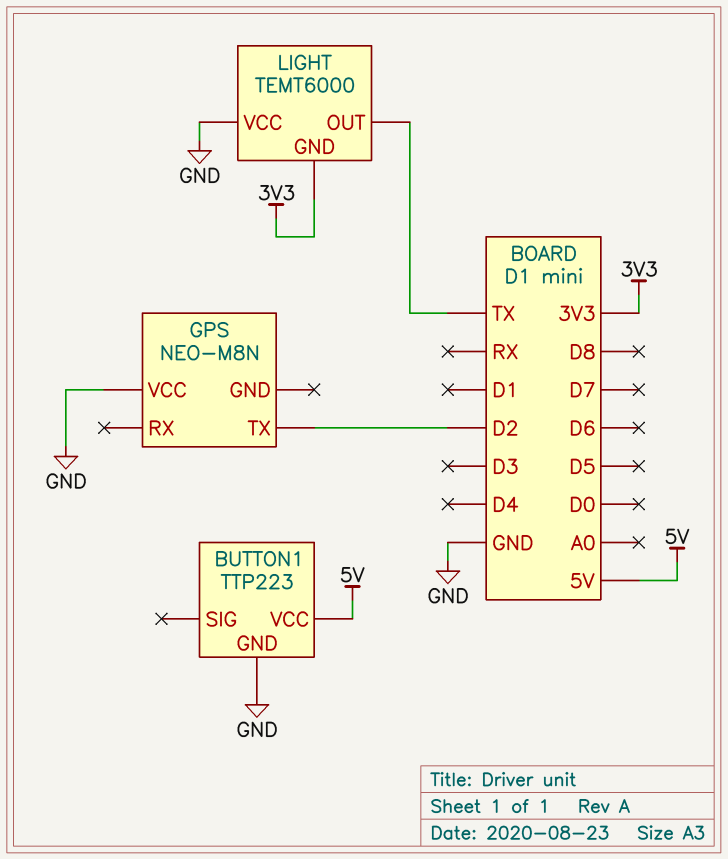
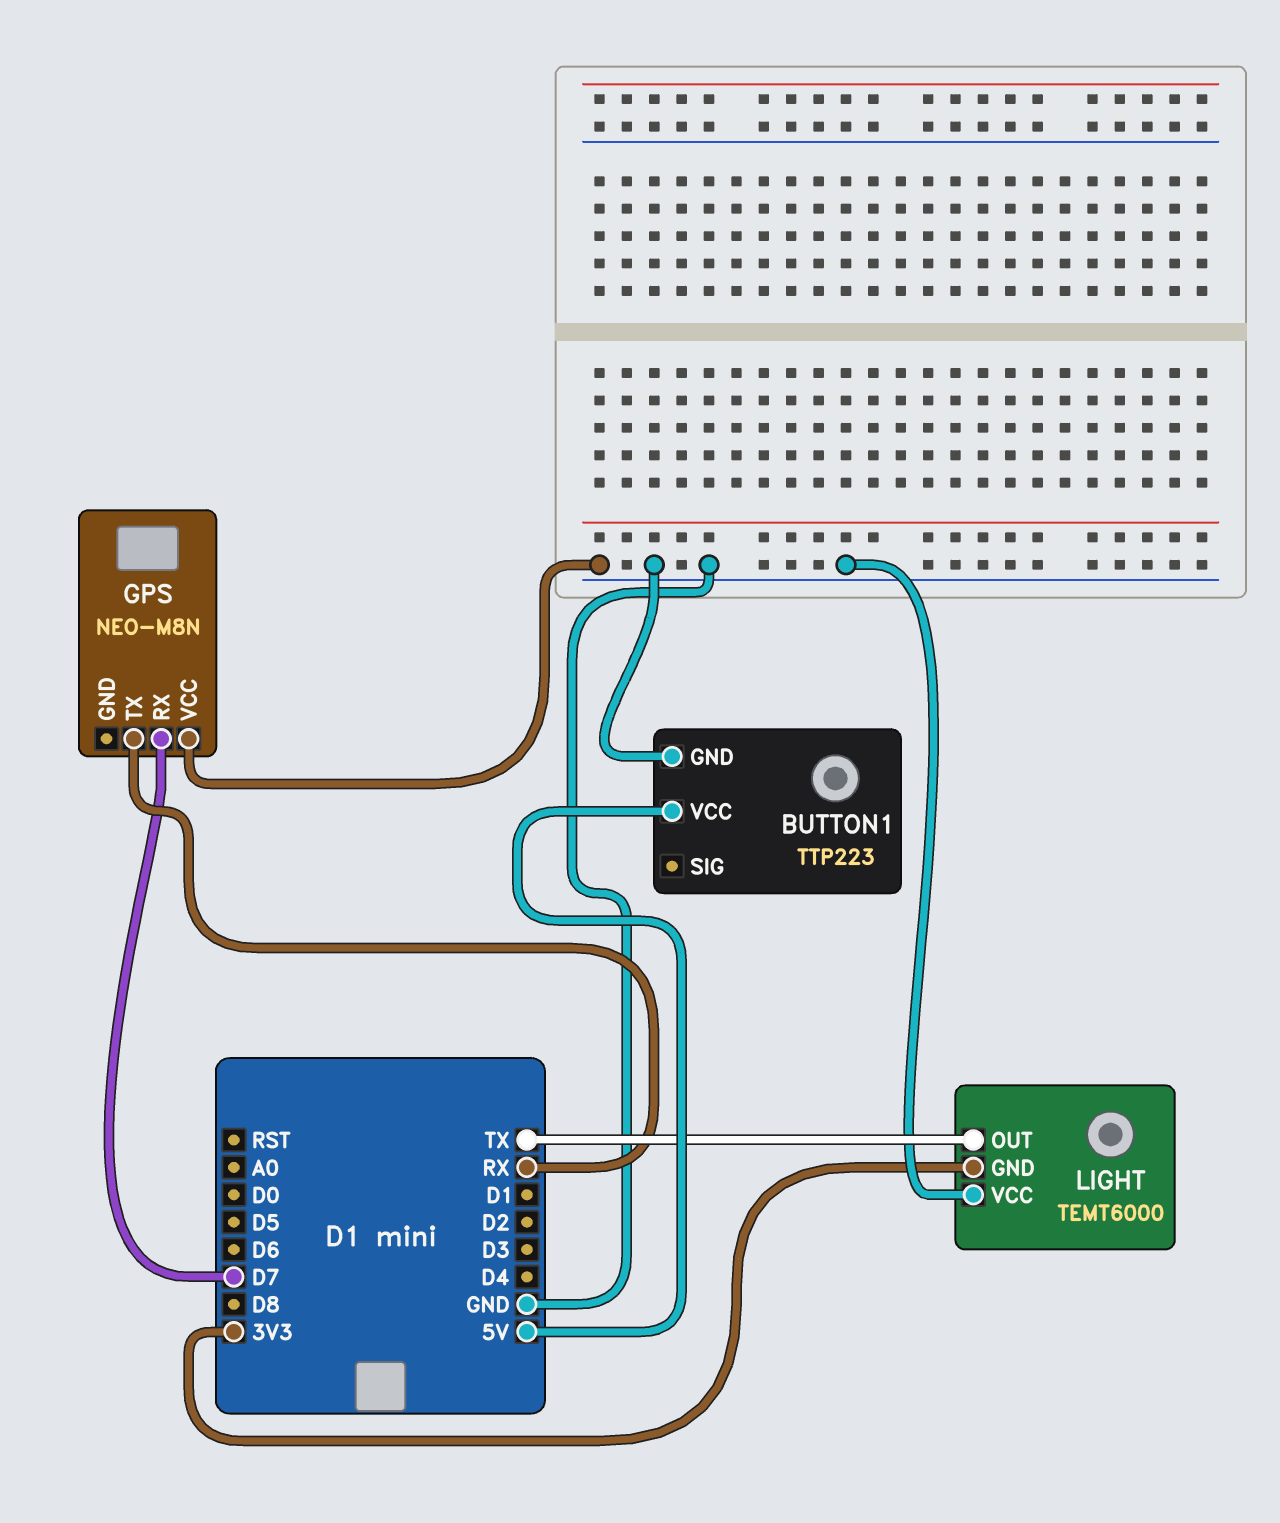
GPS pin RX: none -> D7
GPS pin TX: D2 -> RX

